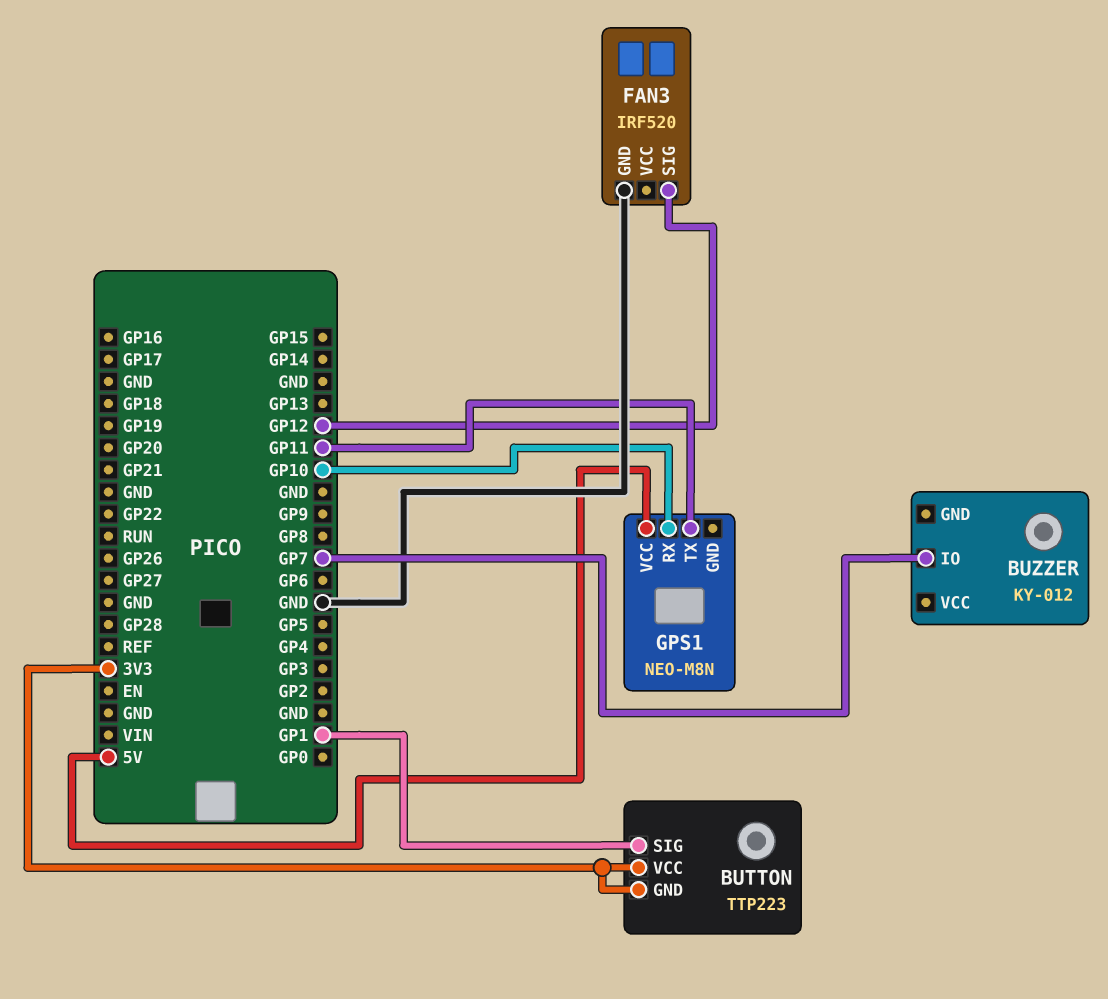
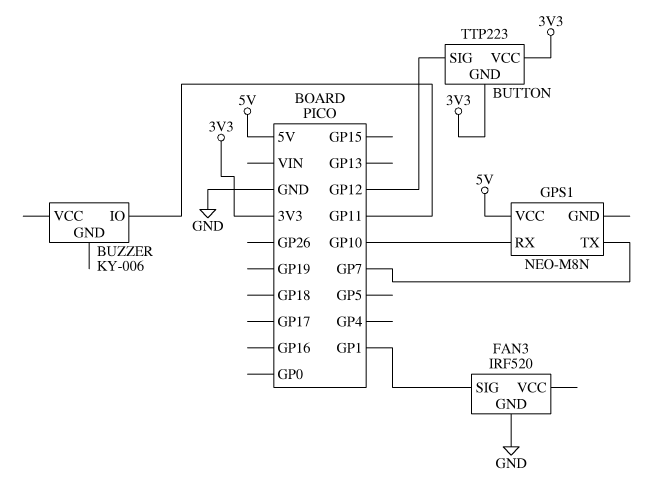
BUTTON pin SIG: GP1 -> GP12
BUZZER: KY-012 -> KY-006
BUZZER pin IO: GP7 -> GP11
FAN3 pin SIG: GP12 -> GP1
GPS1 pin TX: GP11 -> GP7

